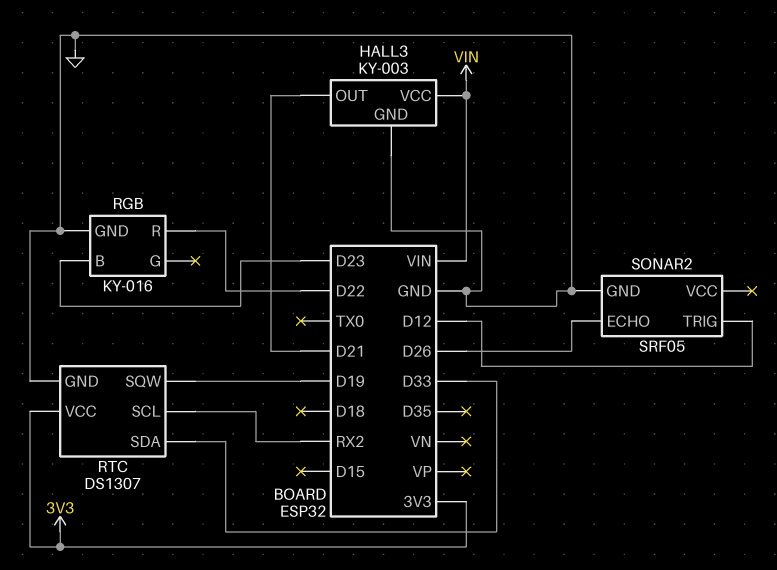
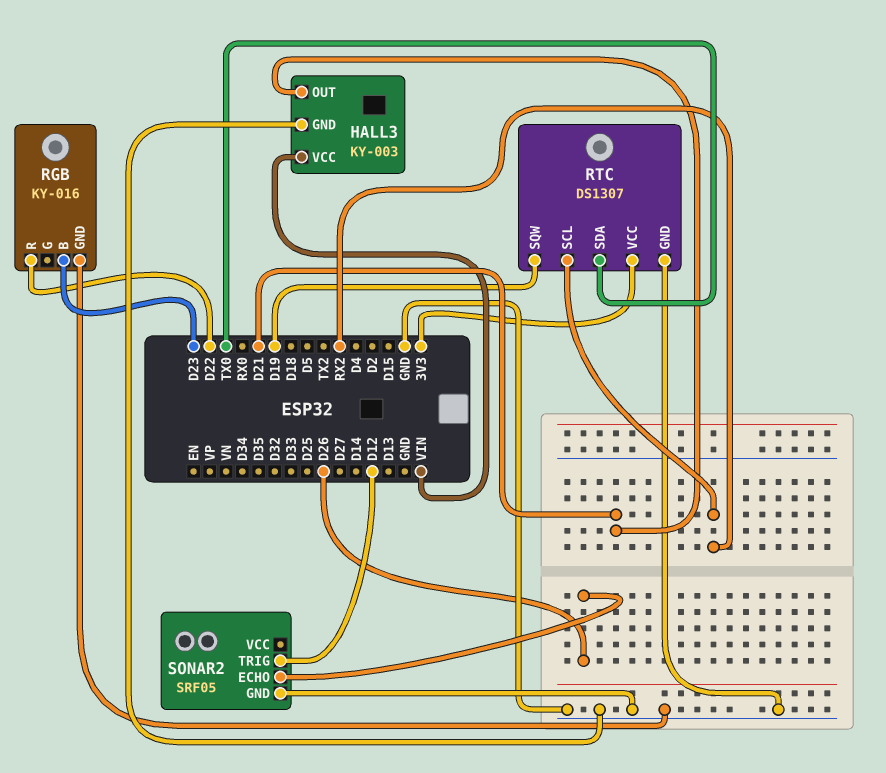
RTC pin SDA: D33 -> TX0

